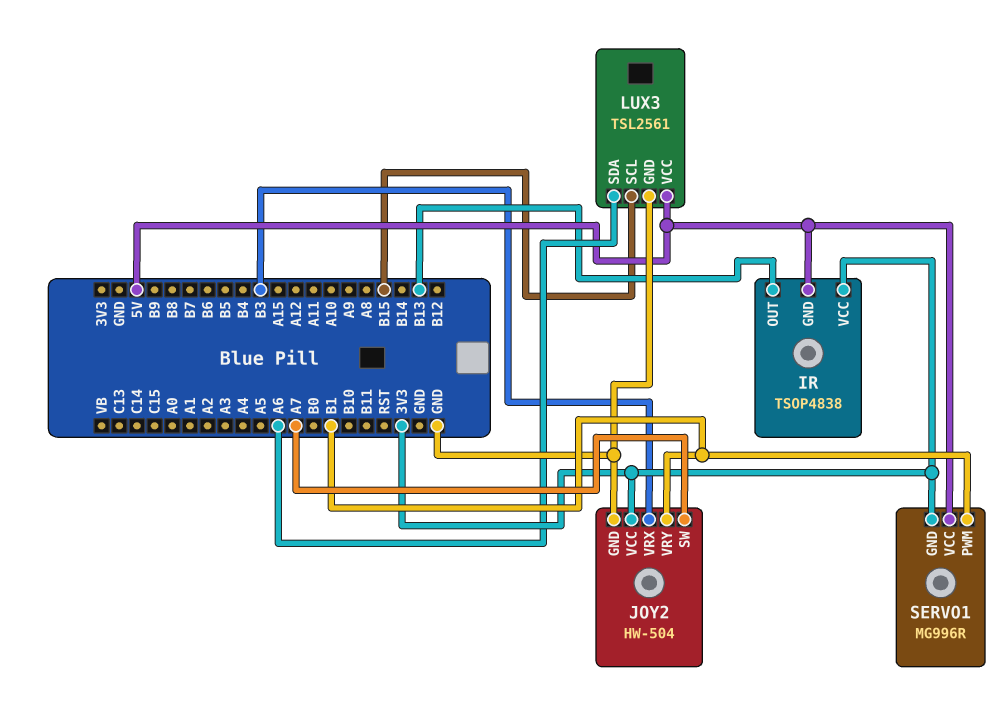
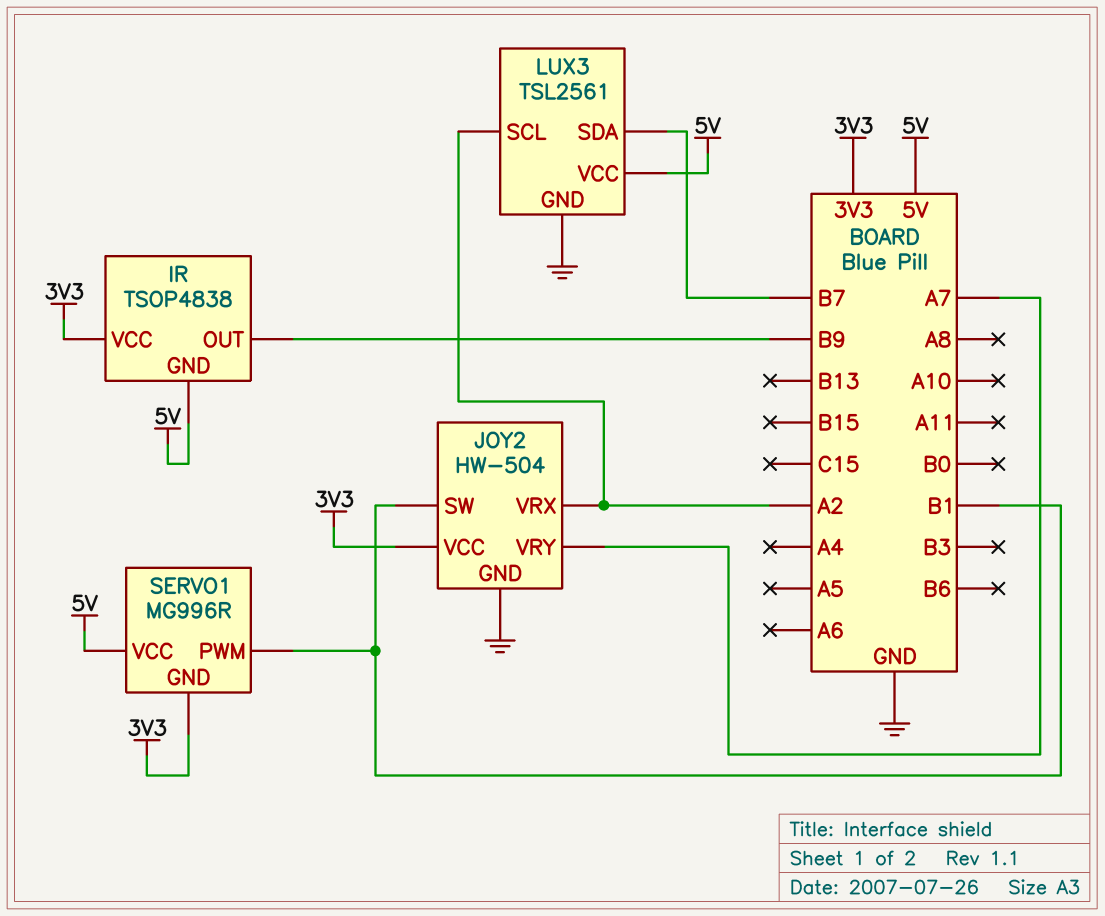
IR pin OUT: B13 -> B9
JOY2 pin SW: A7 -> B1
JOY2 pin VRX: B3 -> A2
JOY2 pin VRY: B1 -> A7
LUX3 pin SCL: B15 -> A2
LUX3 pin SDA: A6 -> B7

